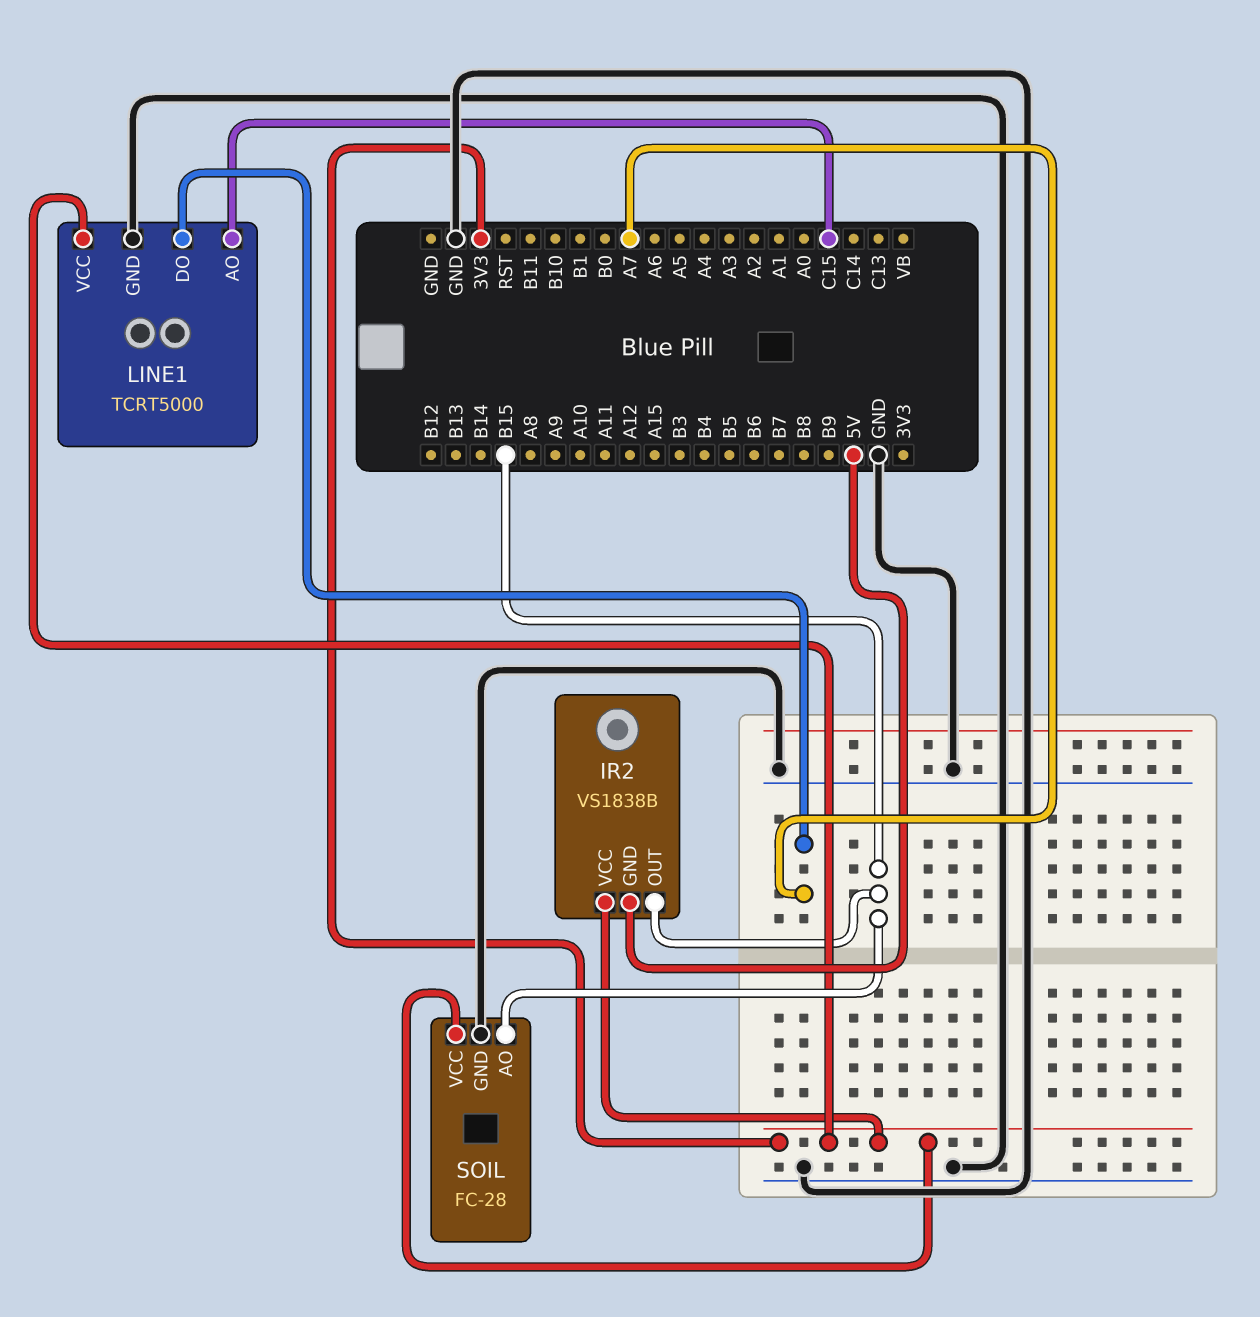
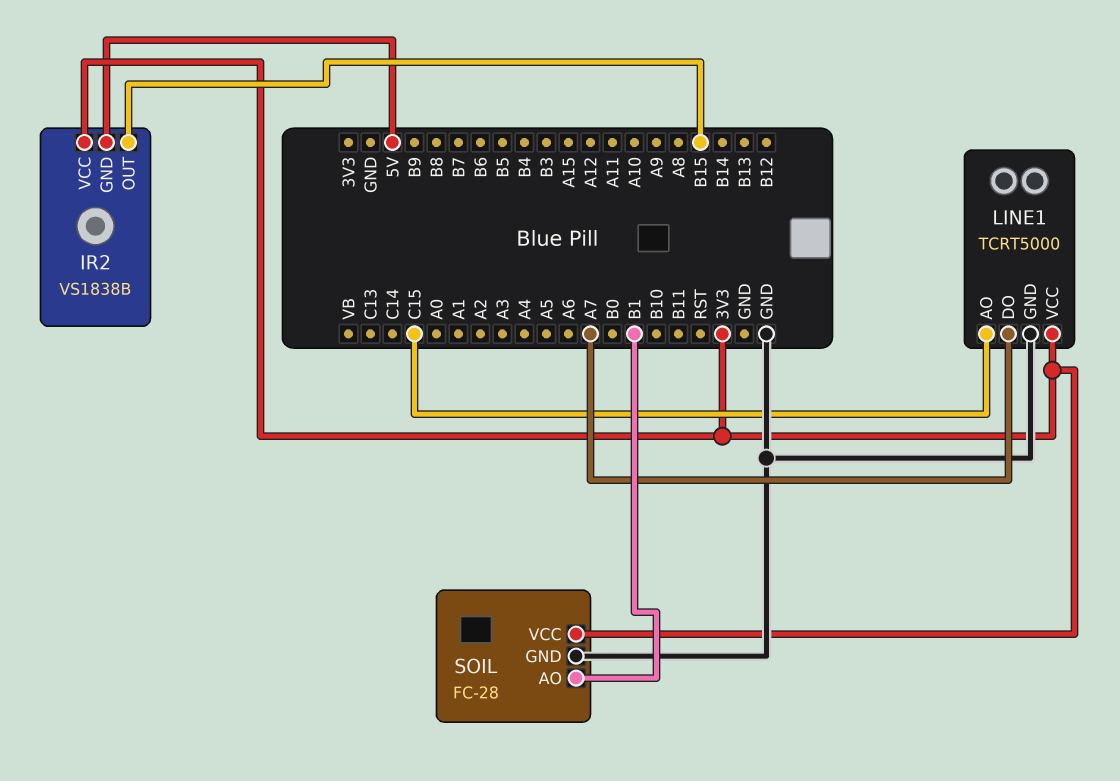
SOIL pin AO: B15 -> B1

